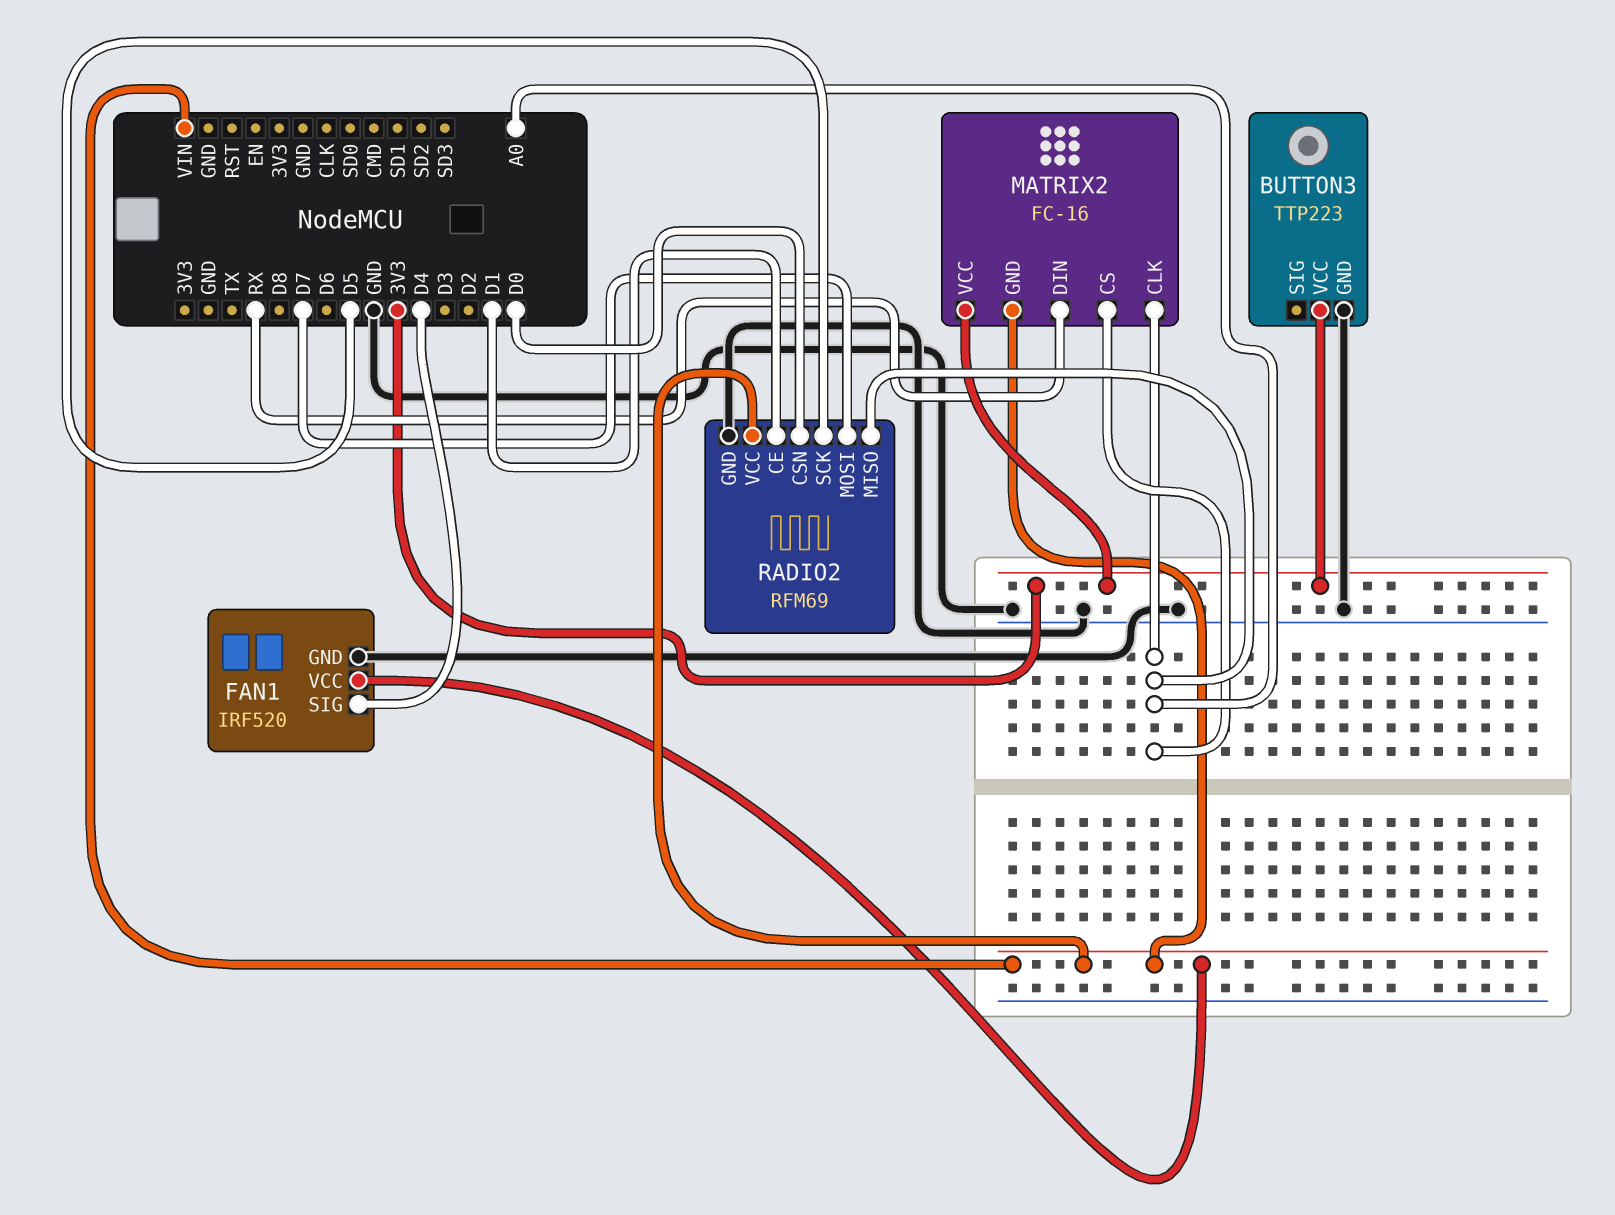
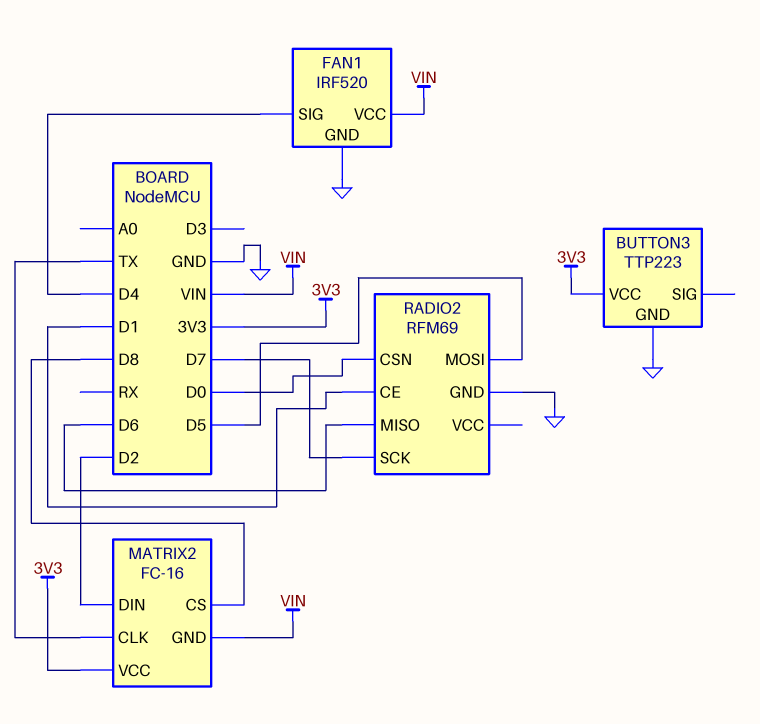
MATRIX2 pin CLK: A0 -> TX
MATRIX2 pin CS: A0 -> D8
MATRIX2 pin DIN: RX -> D2
RADIO2 pin MISO: A0 -> D6
RADIO2 pin MOSI: D7 -> D5
RADIO2 pin SCK: D5 -> D7
RADIO2 pin VCC: VIN -> none

